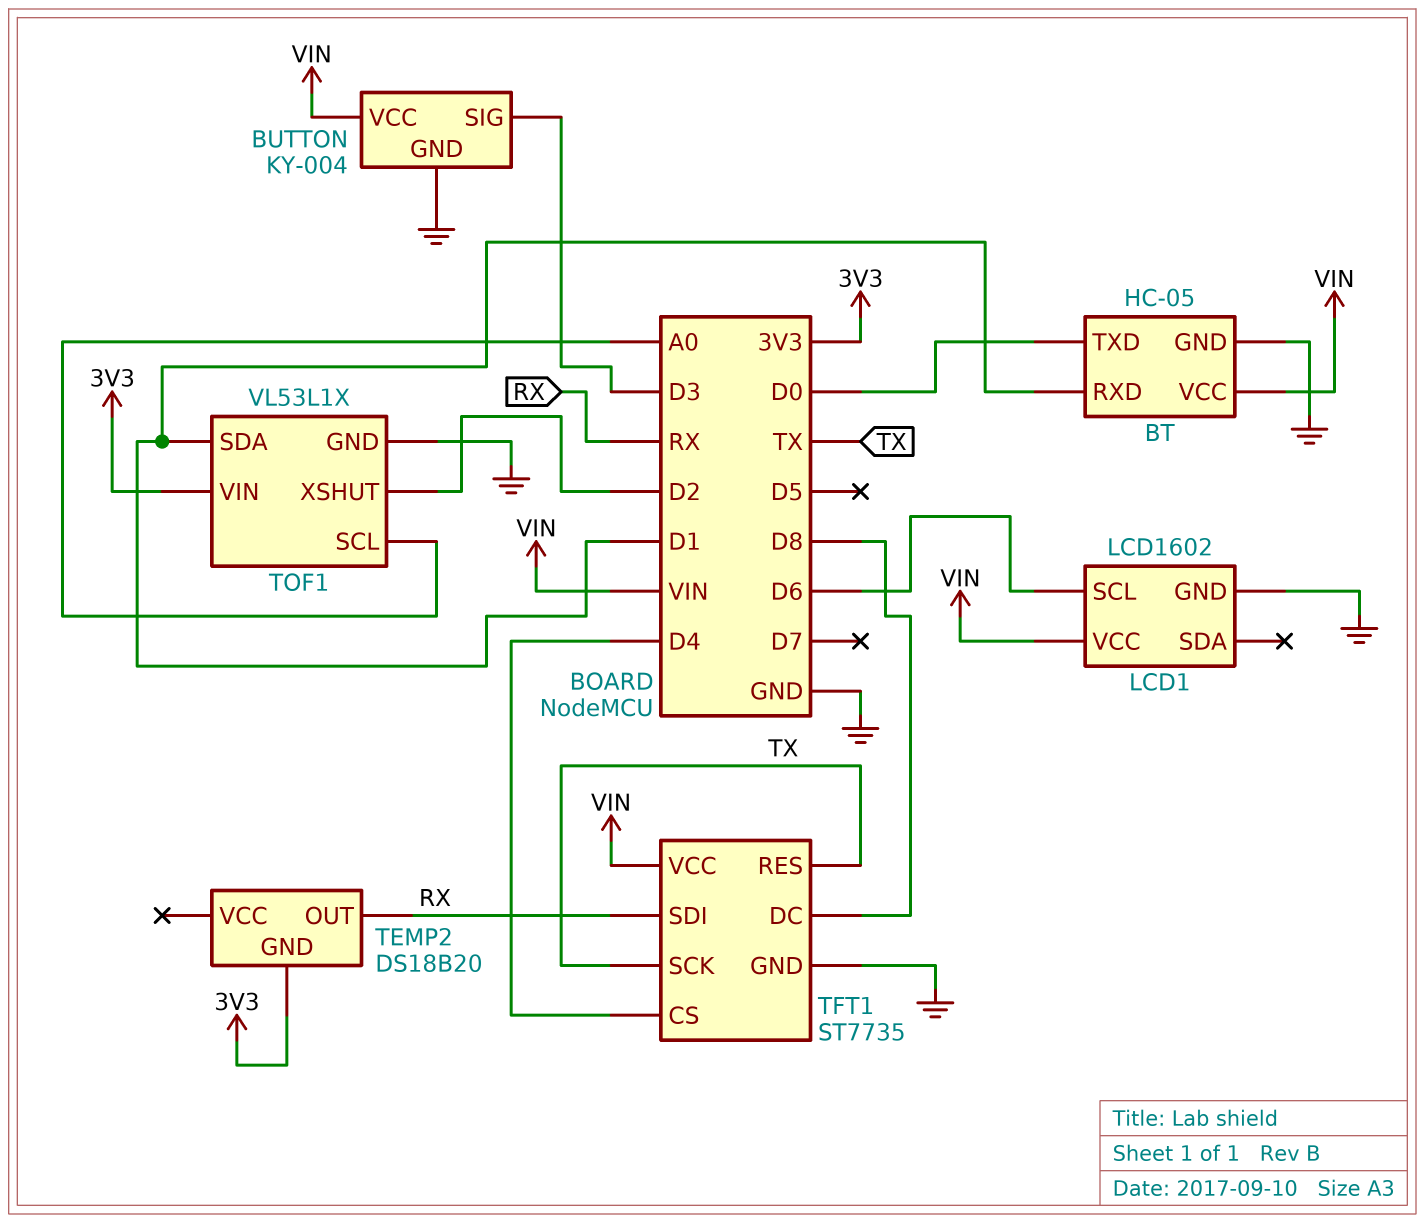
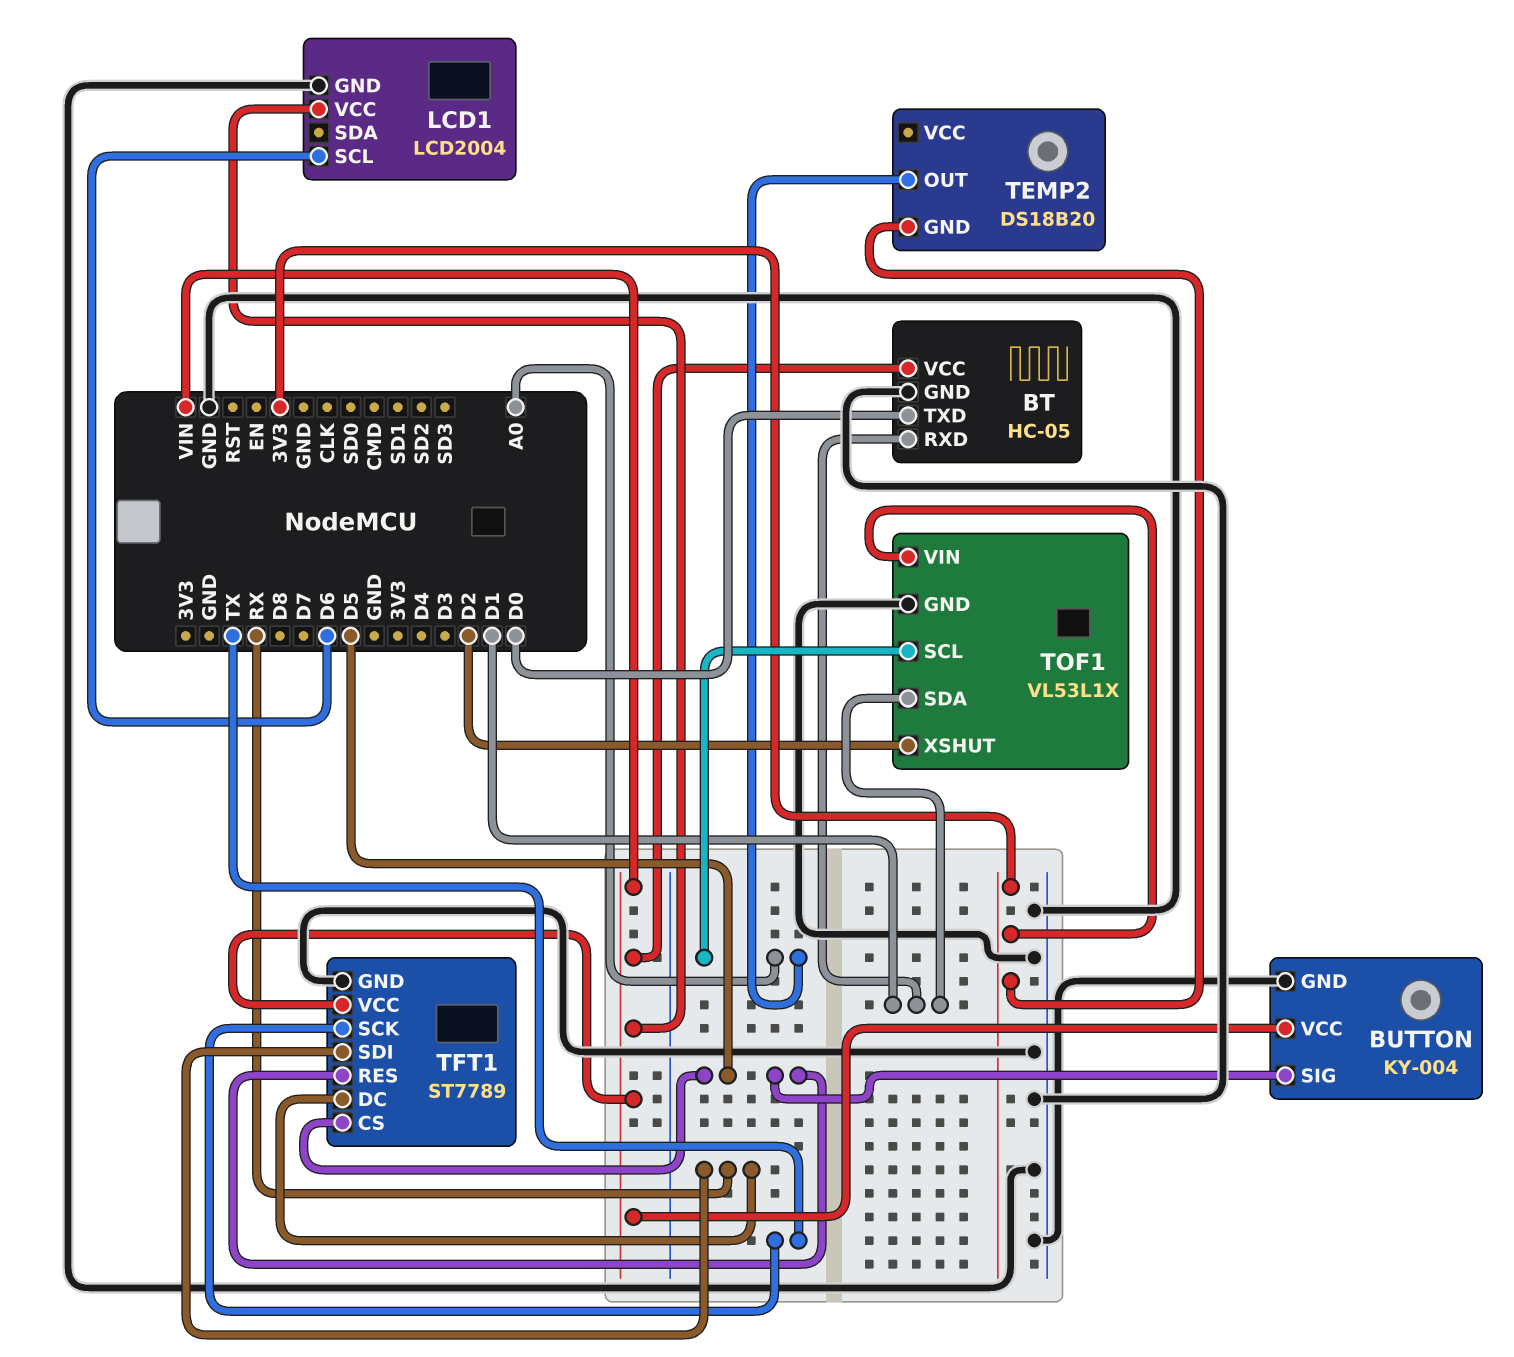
BUTTON pin SIG: D3 -> D5
LCD1: LCD1602 -> LCD2004
TEMP2 pin OUT: RX -> A0
TFT1: ST7735 -> ST7789
TFT1 pin CS: D4 -> D5
TFT1 pin DC: D8 -> RX
TFT1 pin RES: TX -> D5

